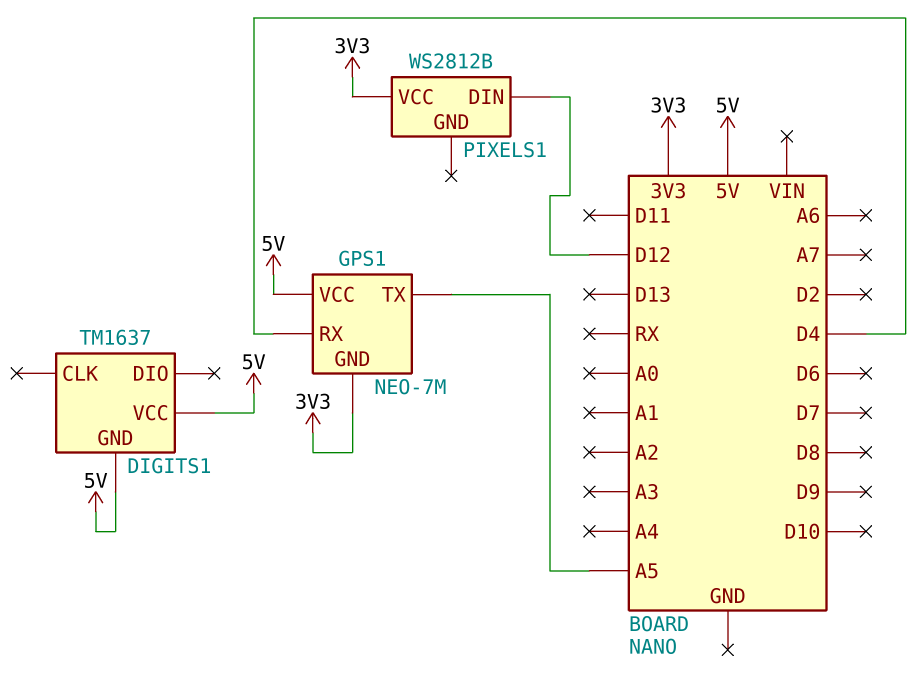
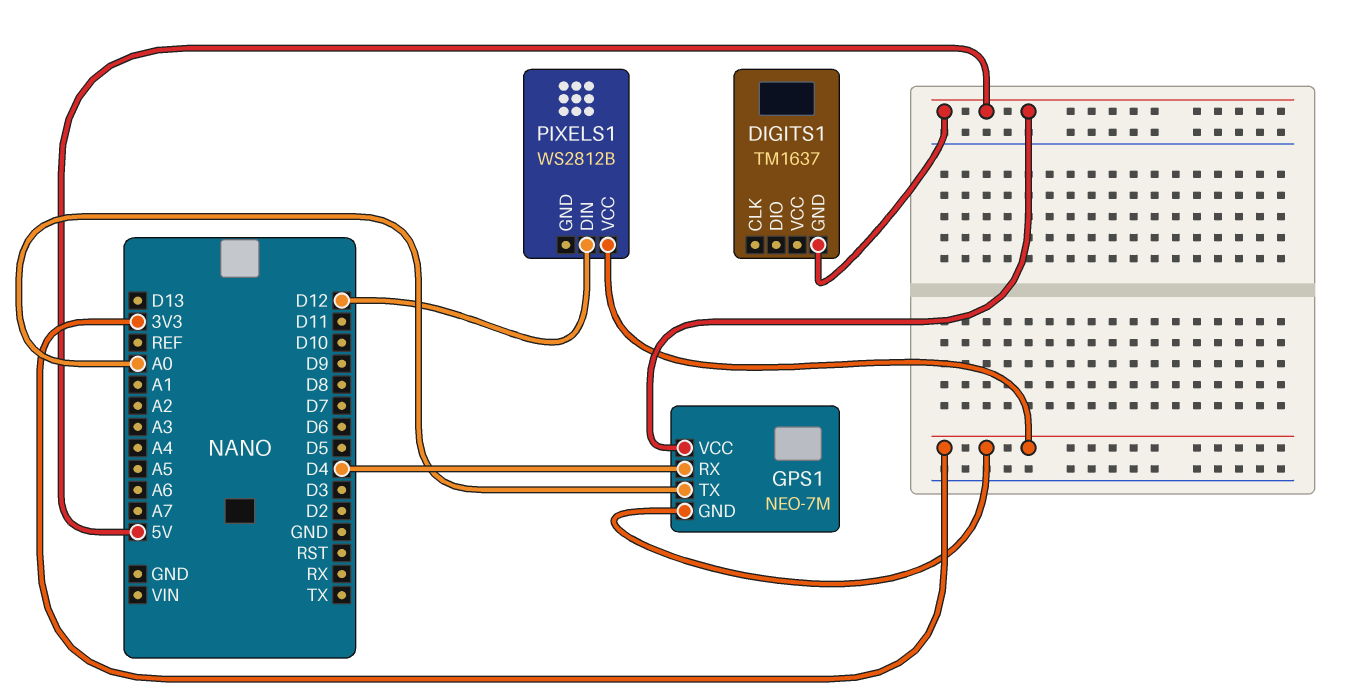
DIGITS1 pin VCC: 5V -> none
GPS1 pin TX: A5 -> A0

